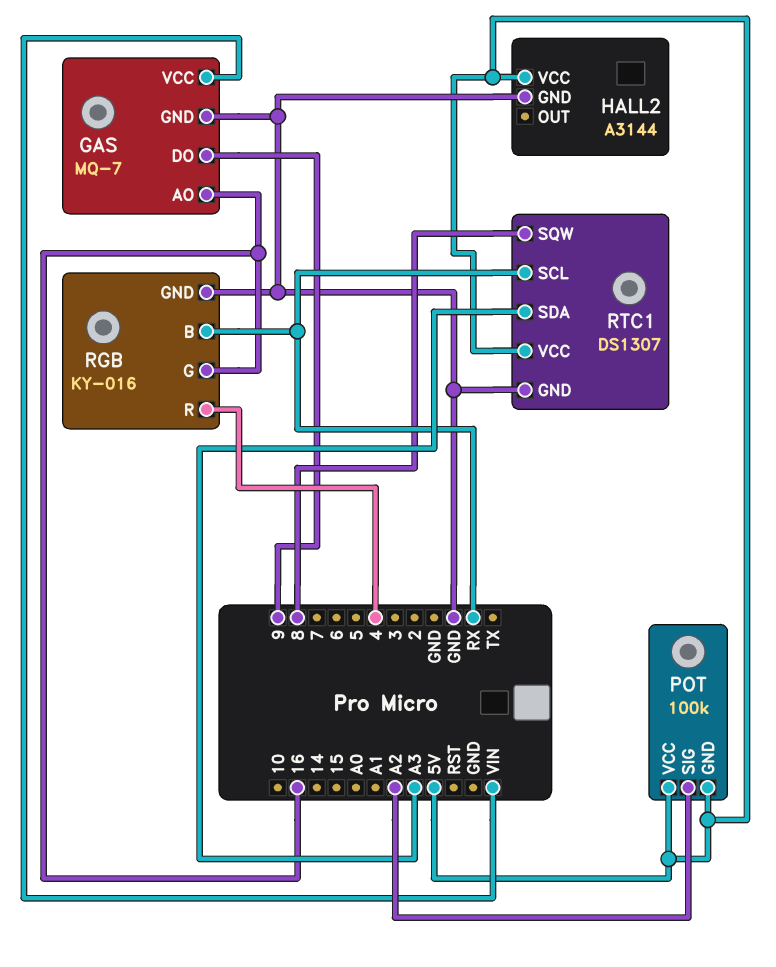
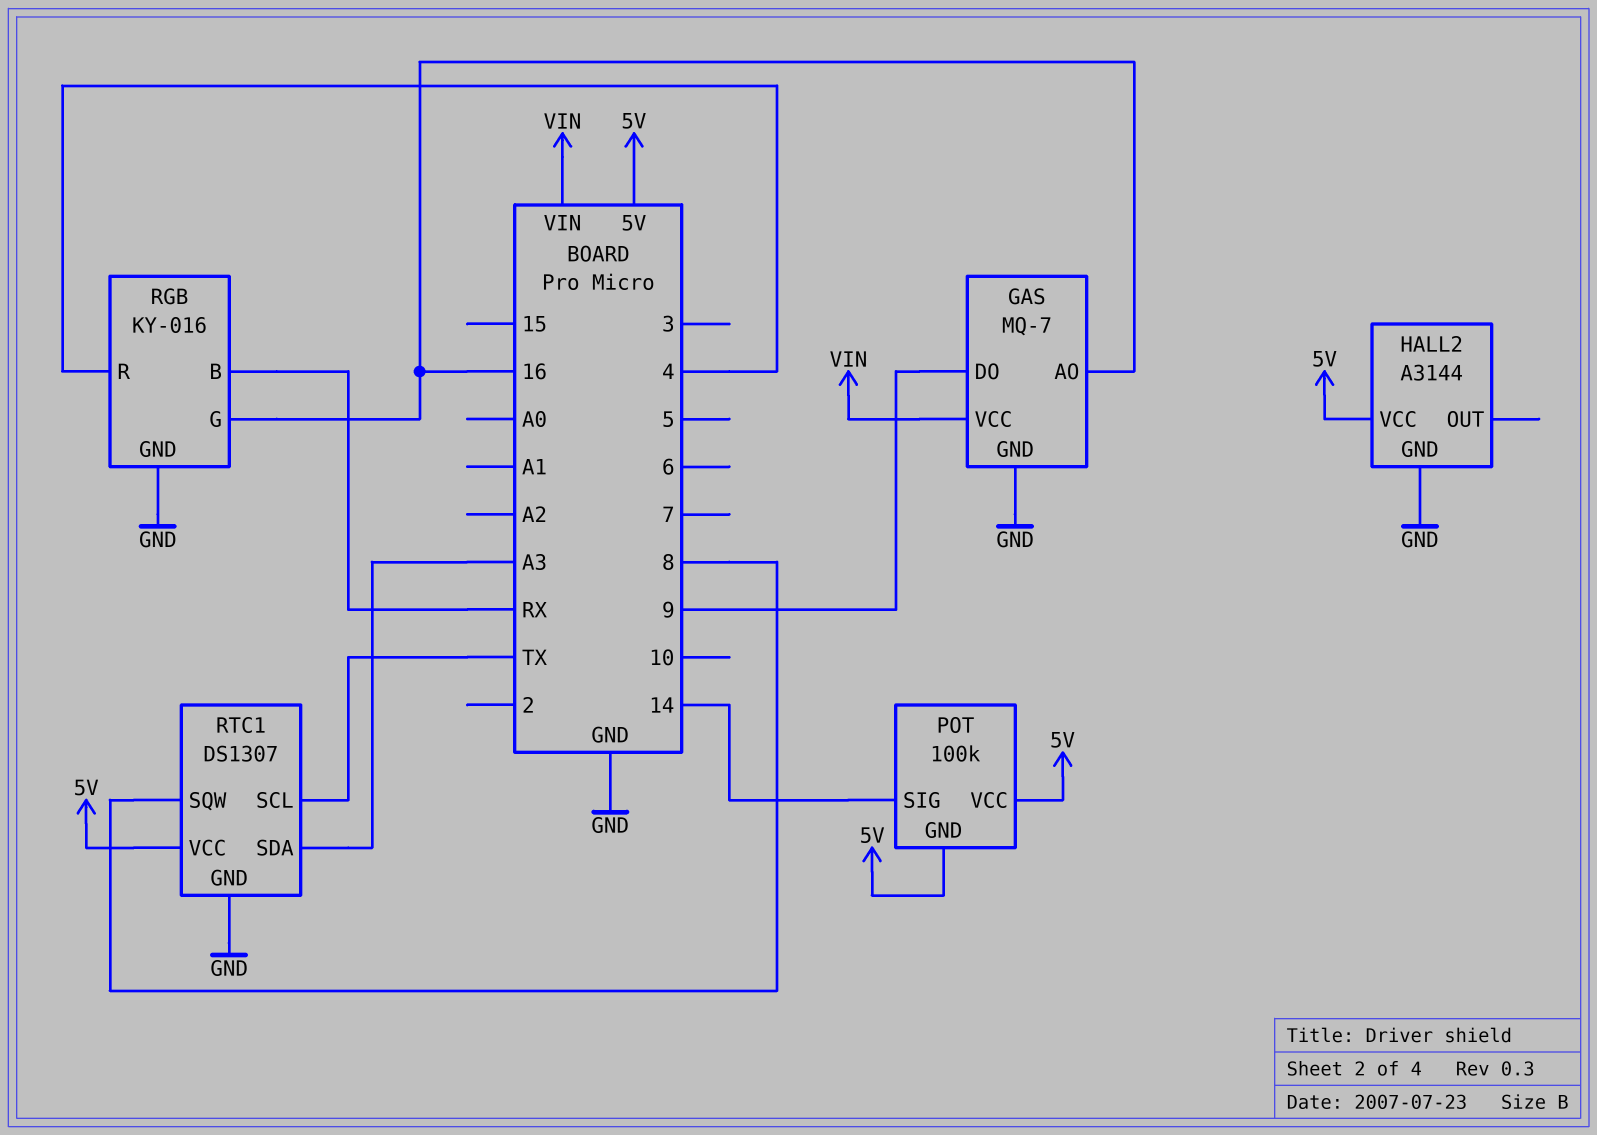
POT pin SIG: A2 -> 14
RTC1 pin SCL: RX -> TX

